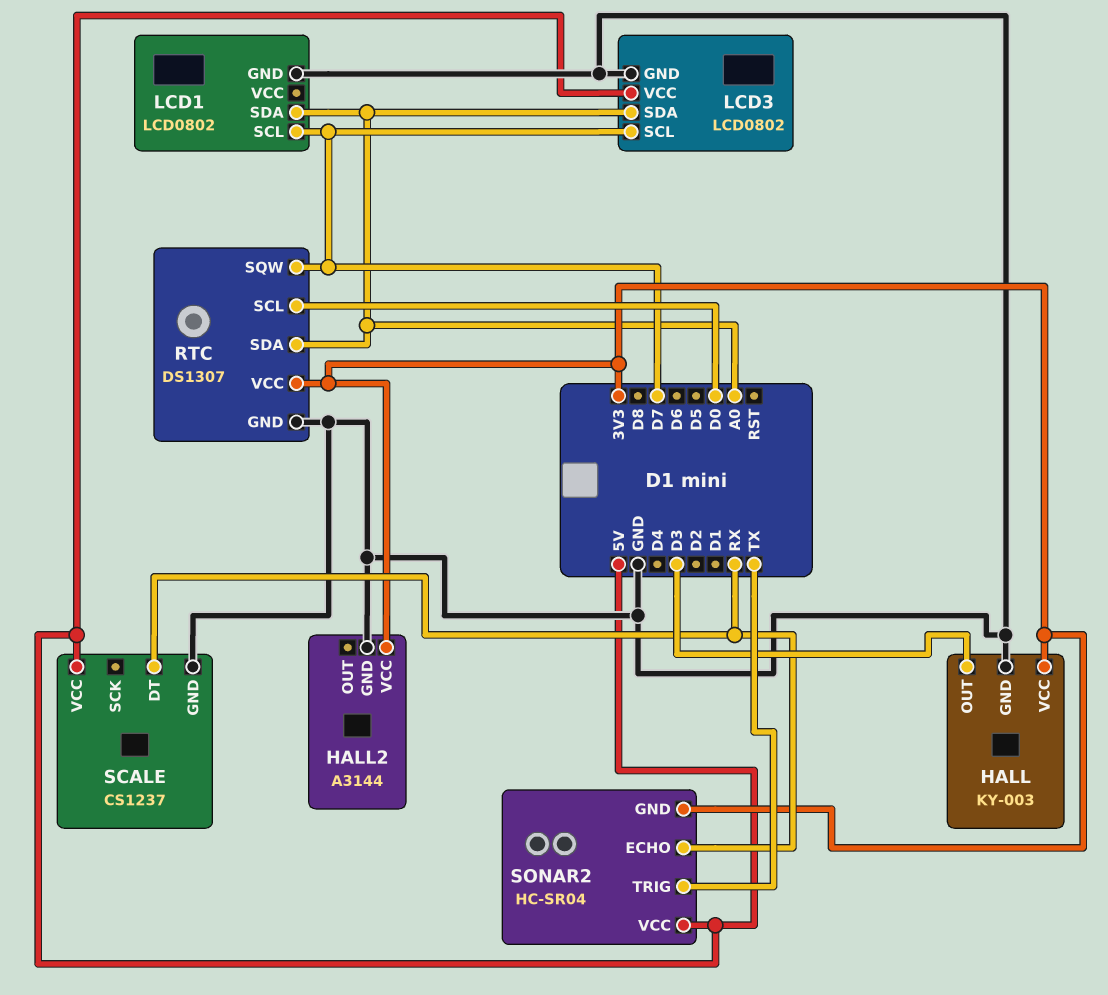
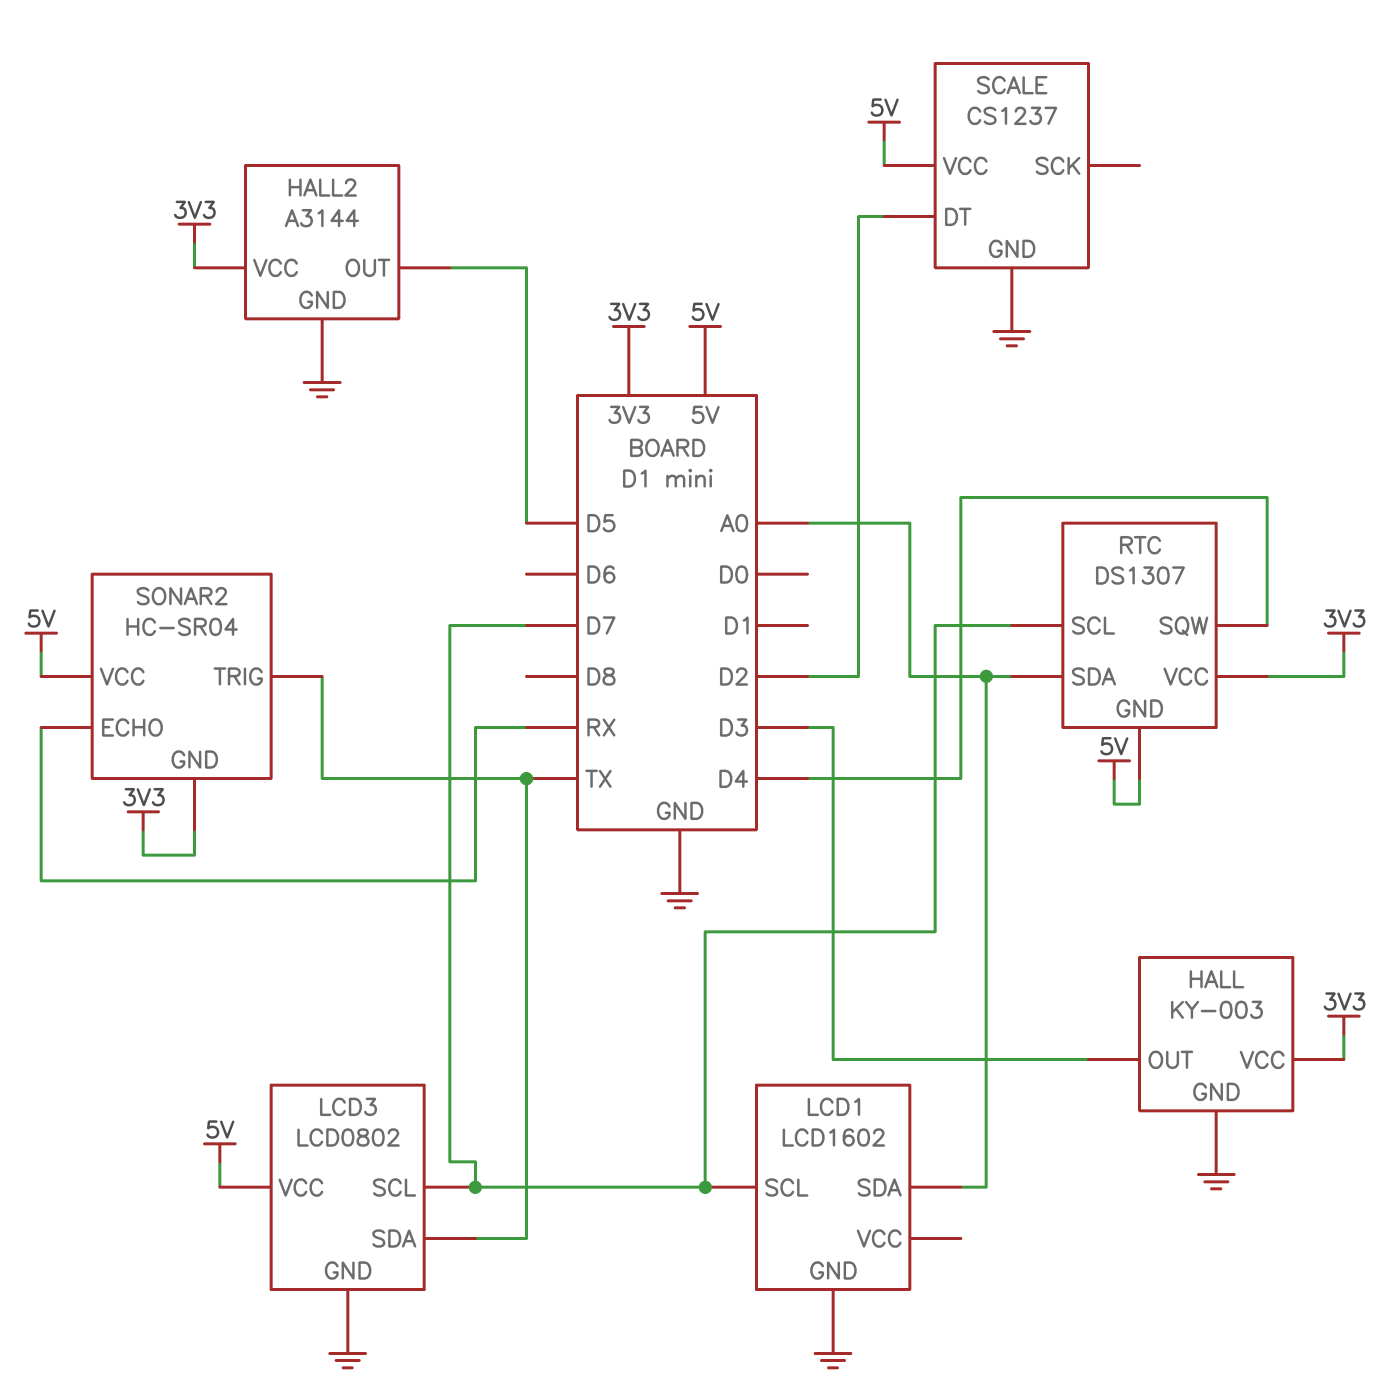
HALL2 pin OUT: none -> D5
LCD1: LCD0802 -> LCD1602
LCD3 pin SDA: A0 -> TX
RTC pin GND: GND -> 5V
RTC pin SCL: D0 -> D7
RTC pin SQW: D7 -> D4
SCALE pin DT: RX -> D2

